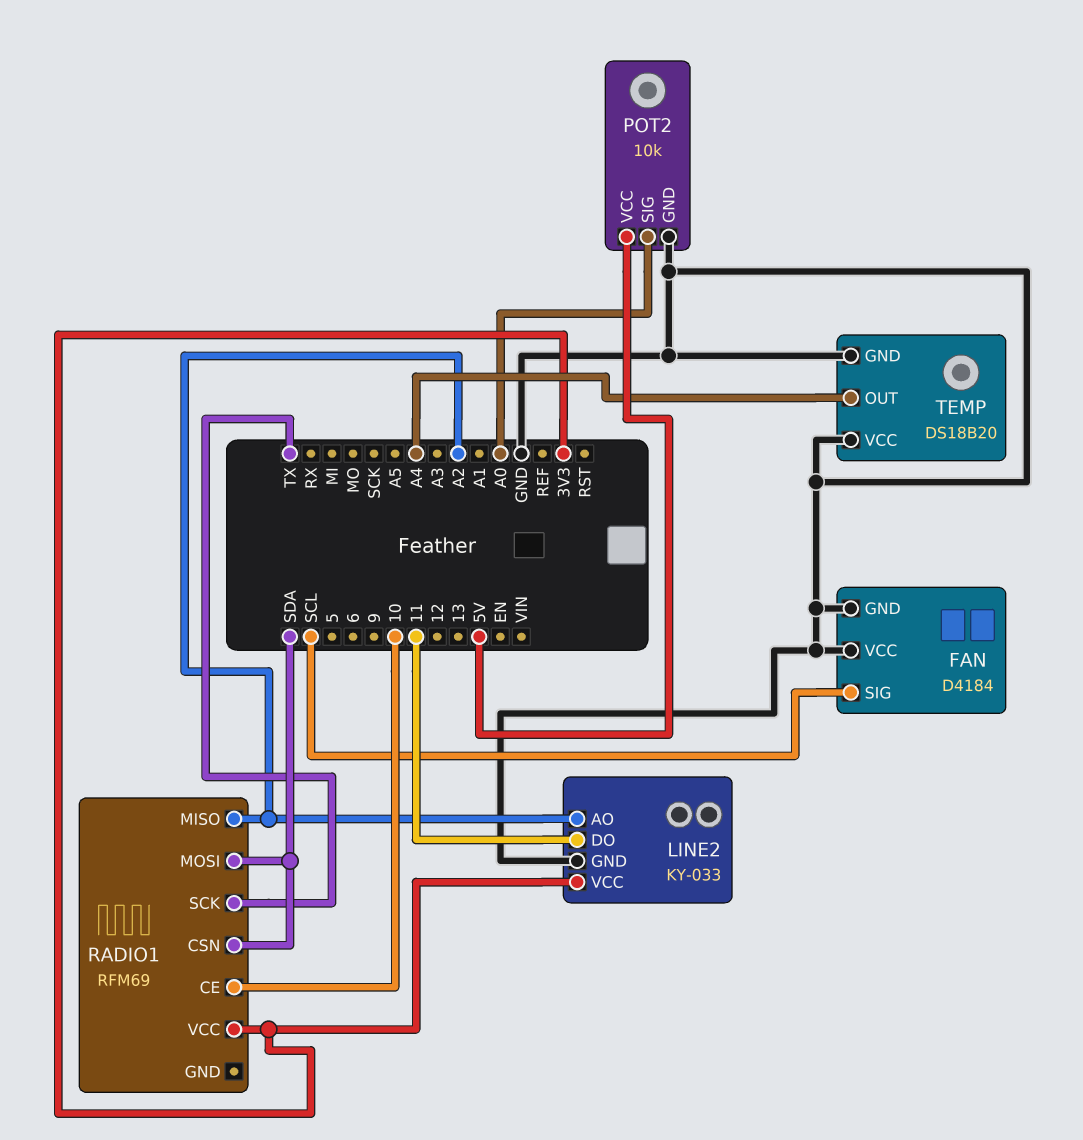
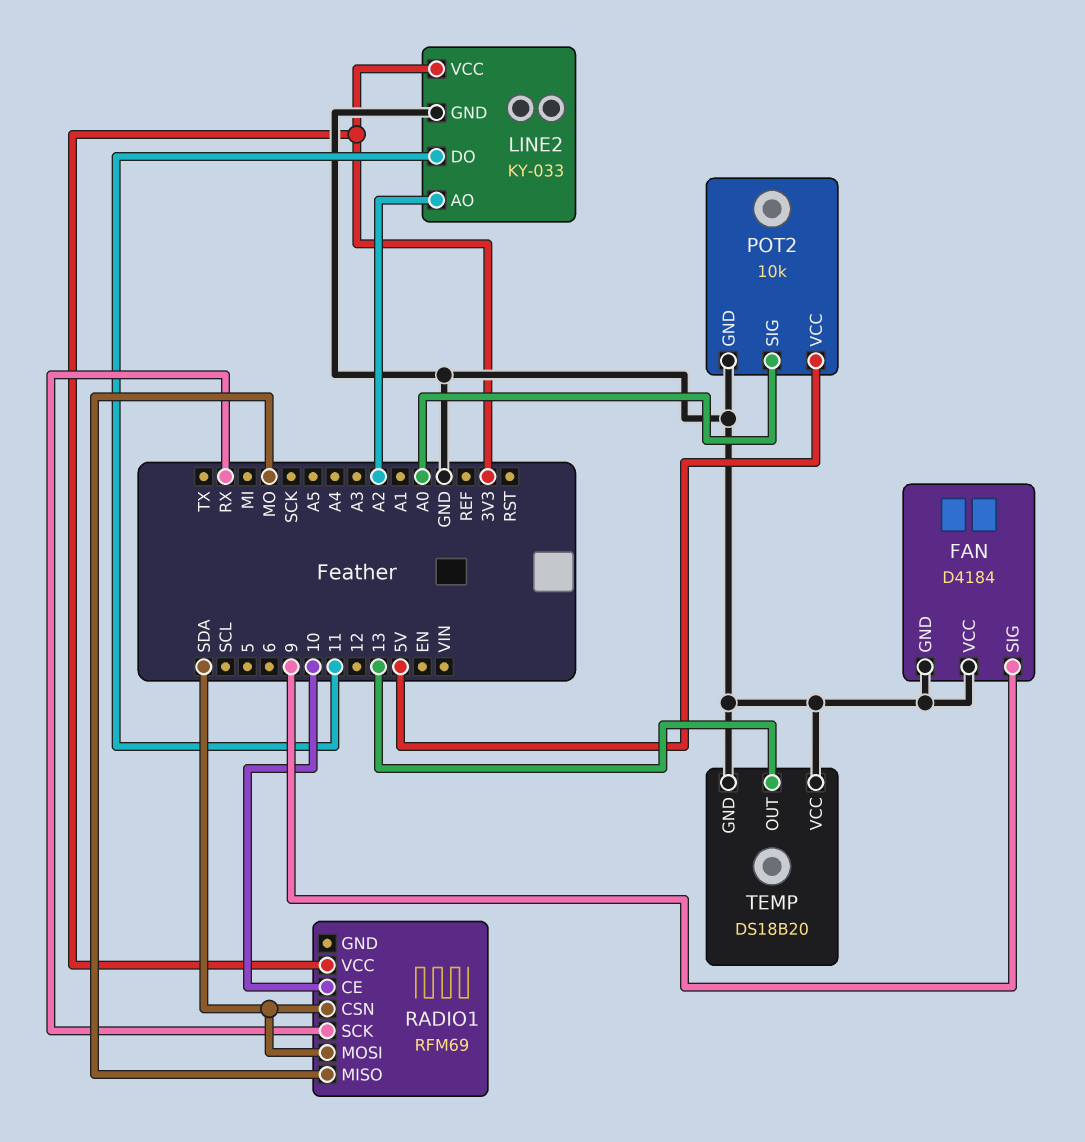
FAN pin SIG: SCL -> 9
RADIO1 pin MISO: A2 -> MO
RADIO1 pin SCK: TX -> RX
TEMP pin OUT: A4 -> 13

